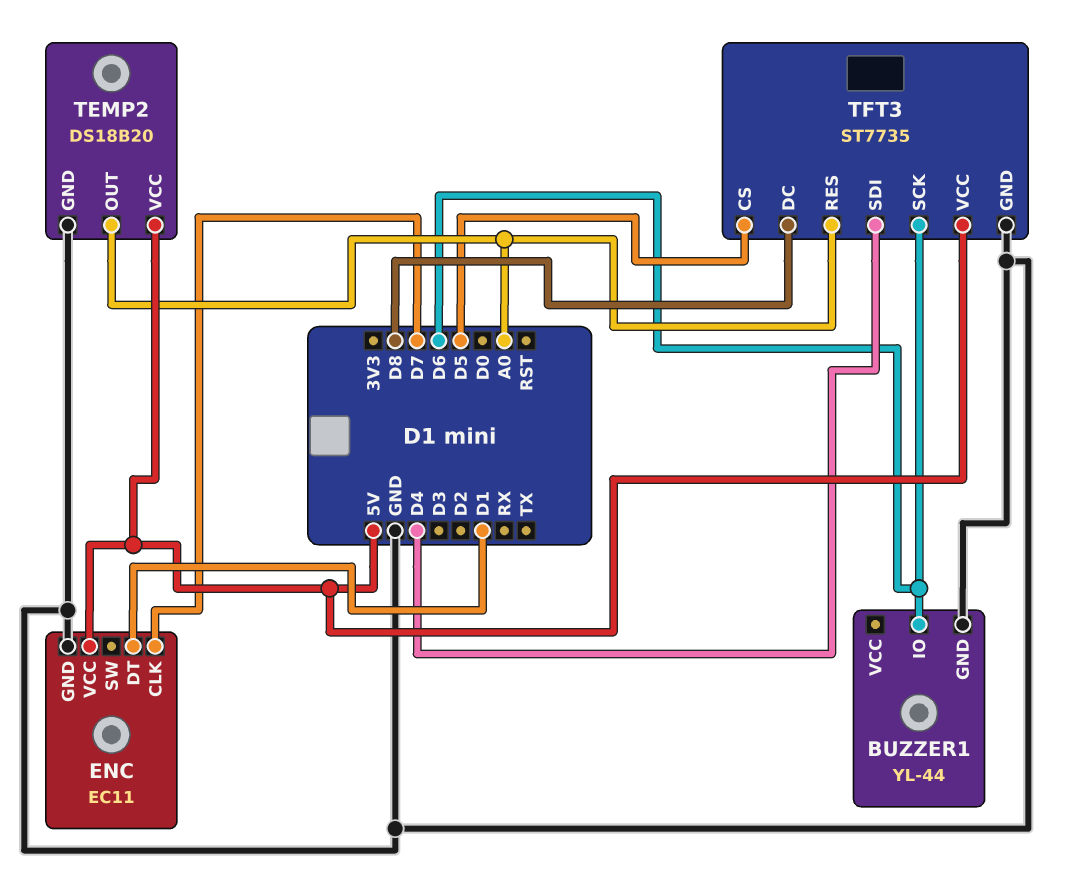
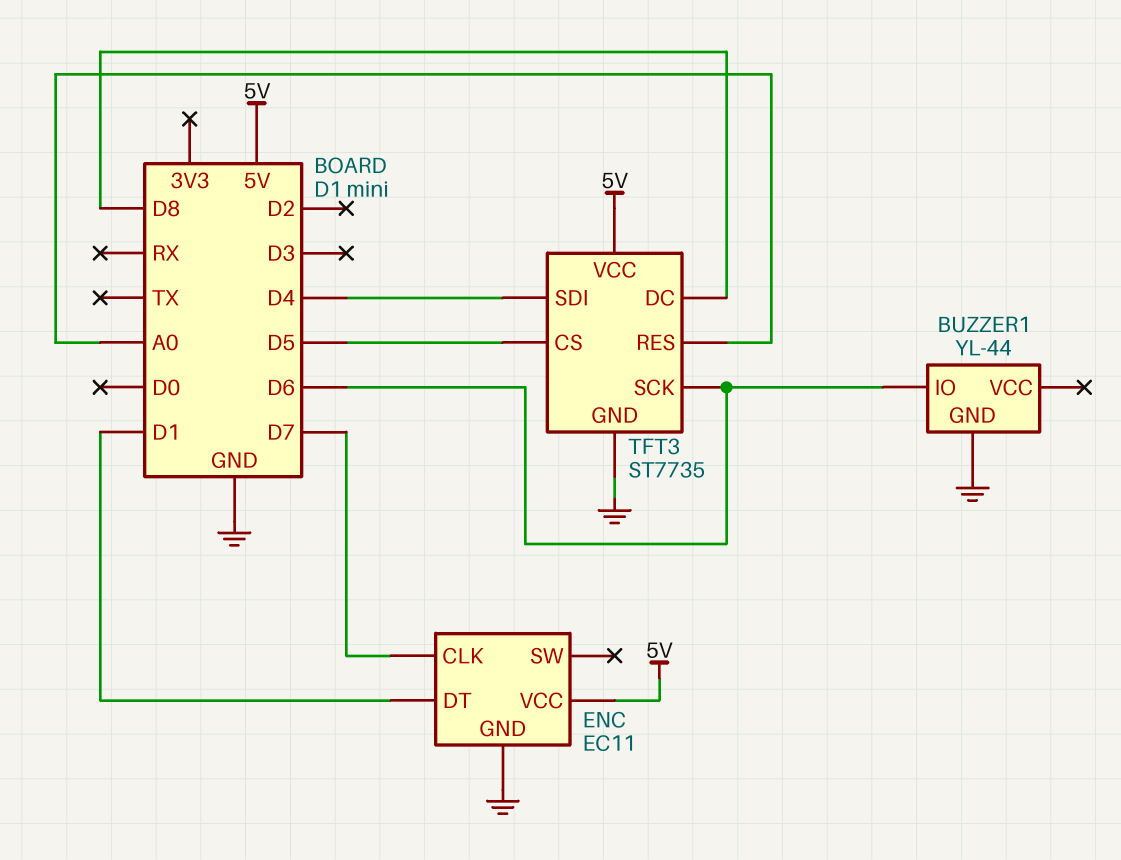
TEMP2: DS18B20 -> none
TEMP2 pin GND: GND -> none
TEMP2 pin OUT: A0 -> none
TEMP2 pin VCC: 5V -> none

